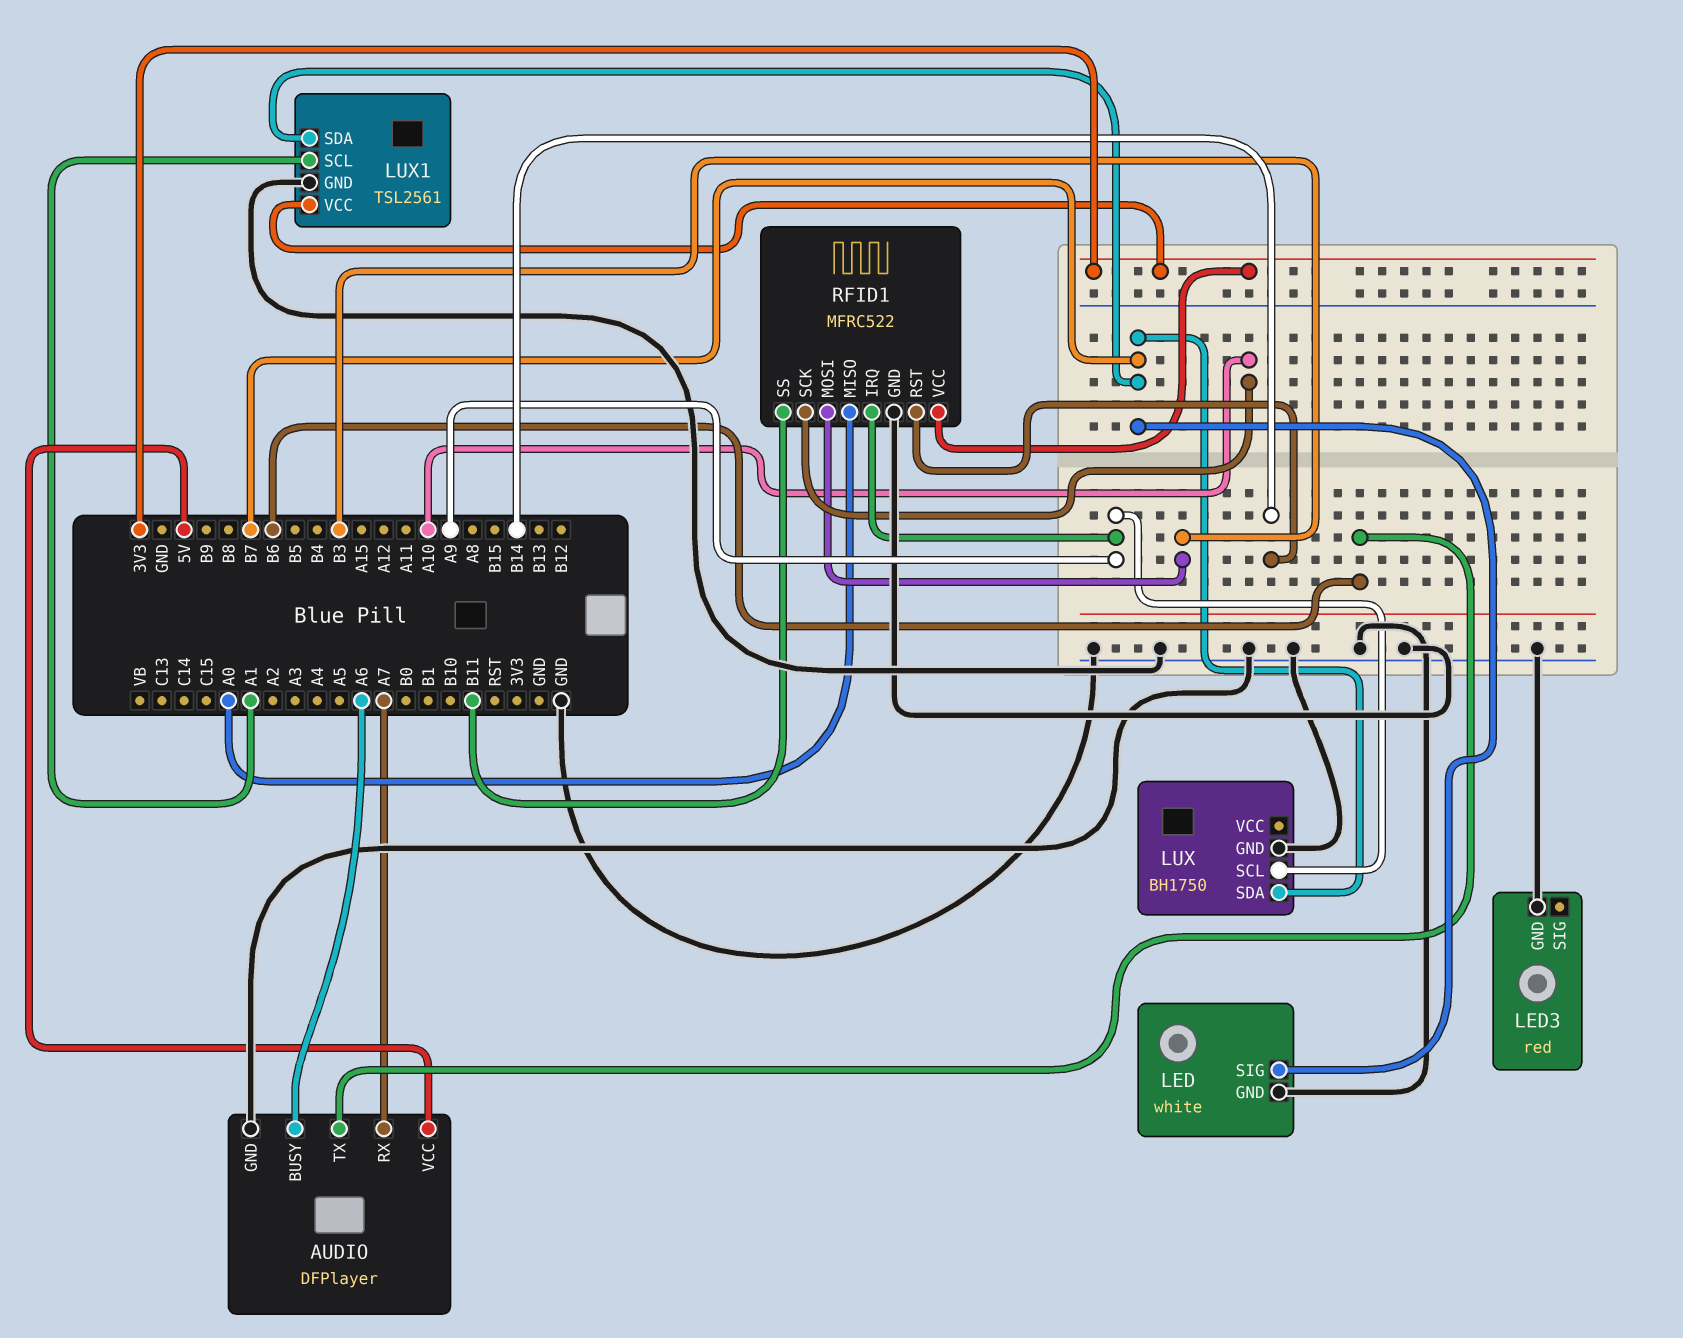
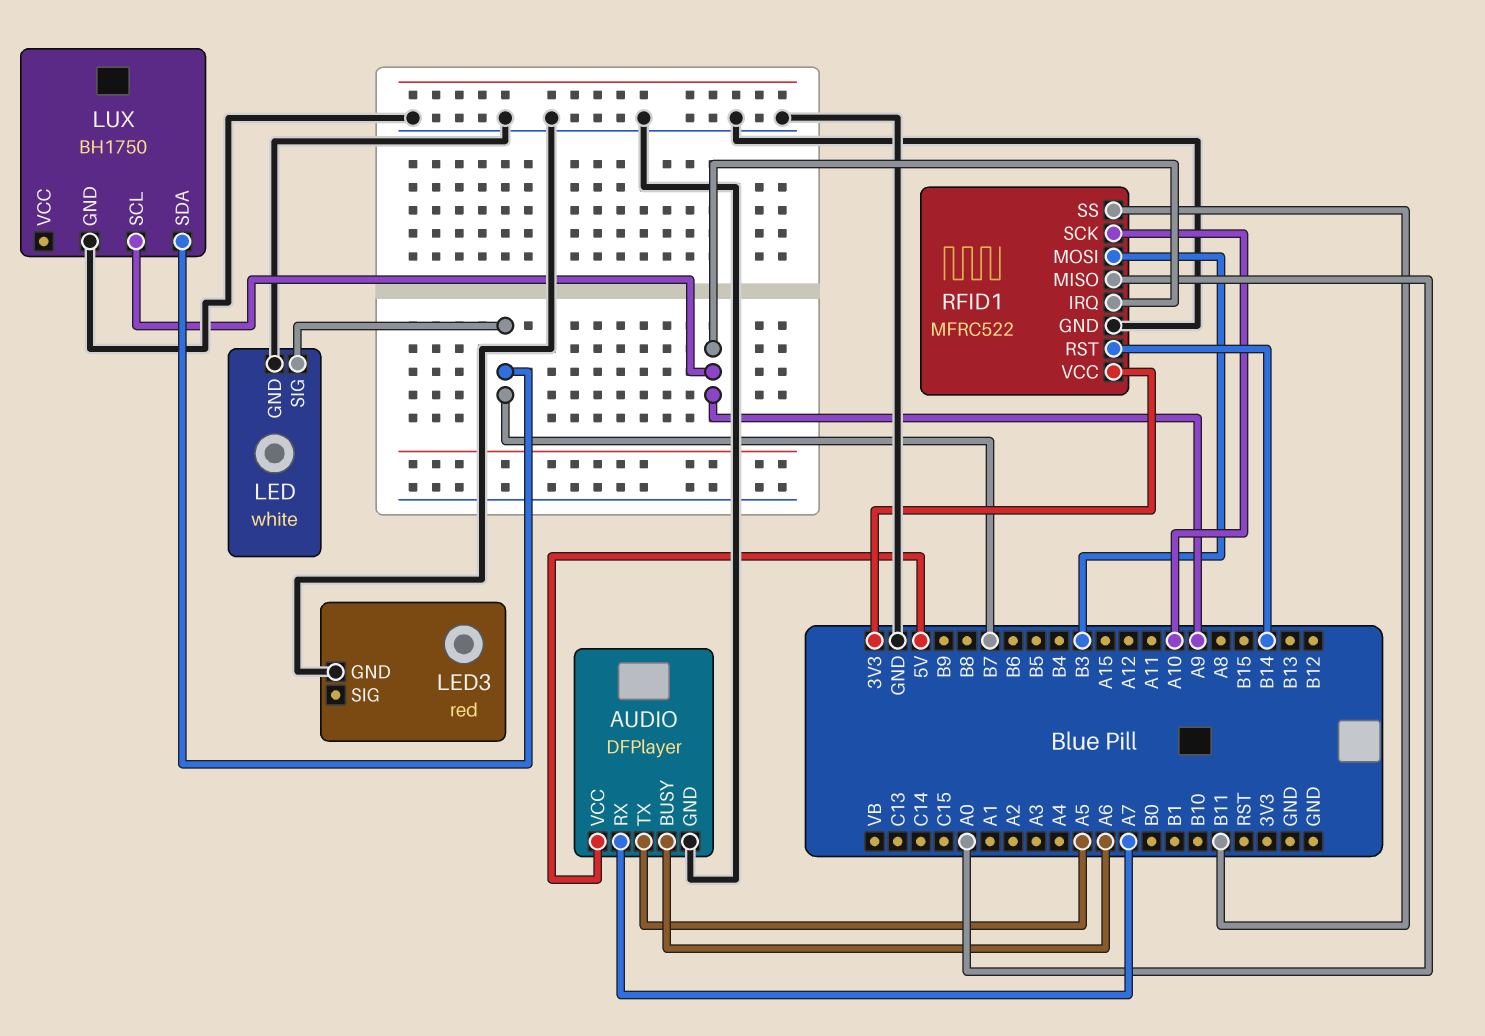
AUDIO pin TX: B6 -> A5
LUX1: TSL2561 -> none
LUX1 pin GND: GND -> none
LUX1 pin SCL: A1 -> none
LUX1 pin SDA: B7 -> none
LUX1 pin VCC: 3V3 -> none

